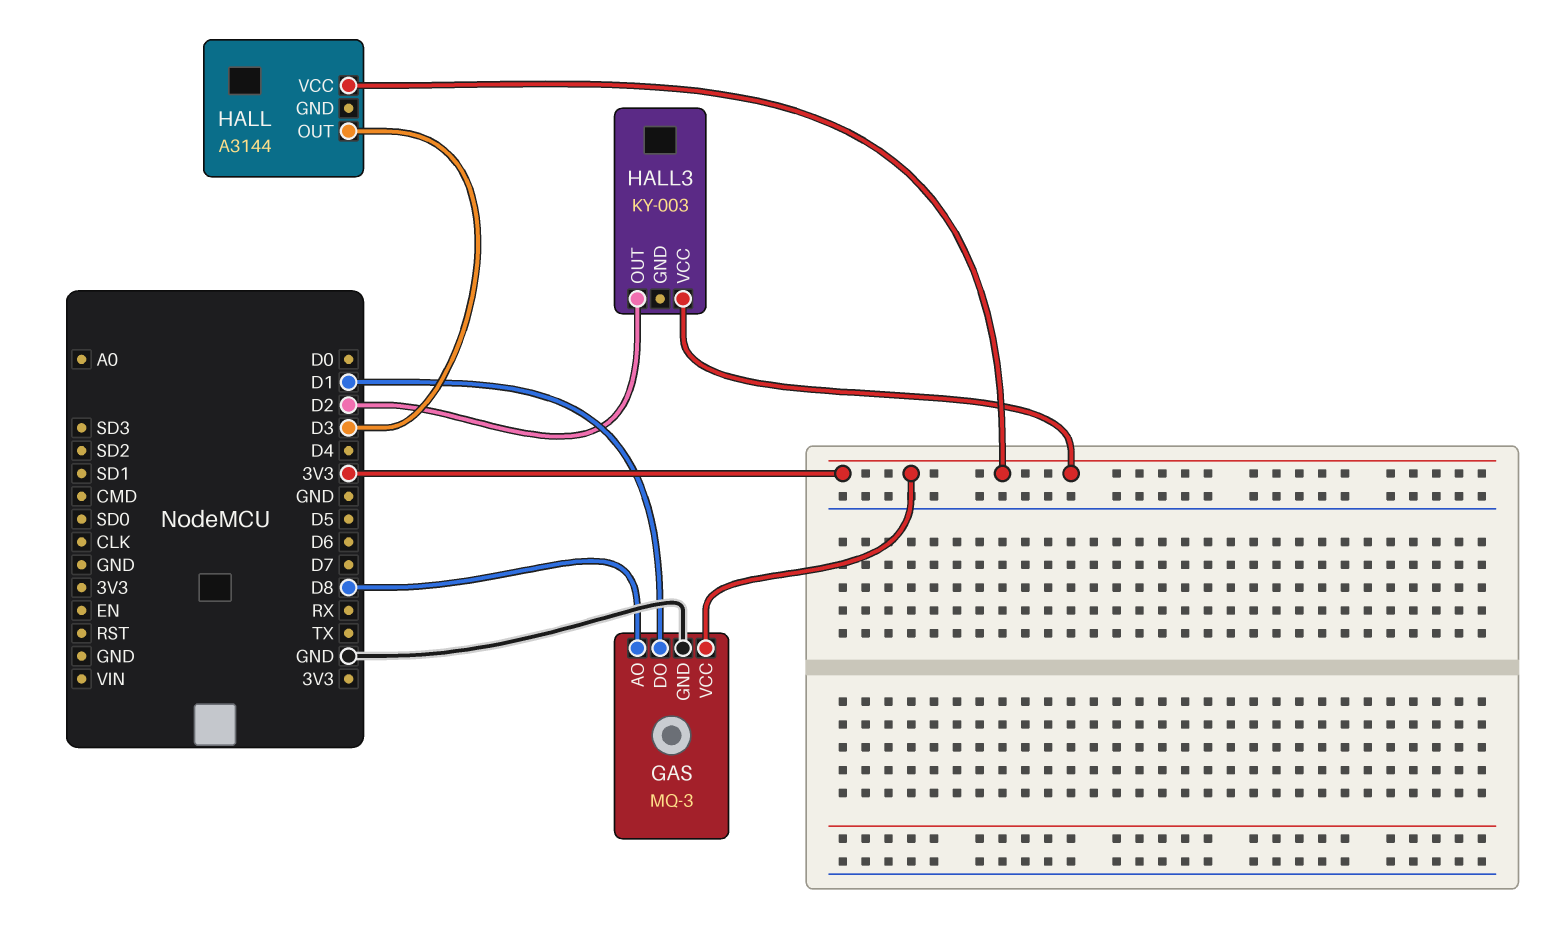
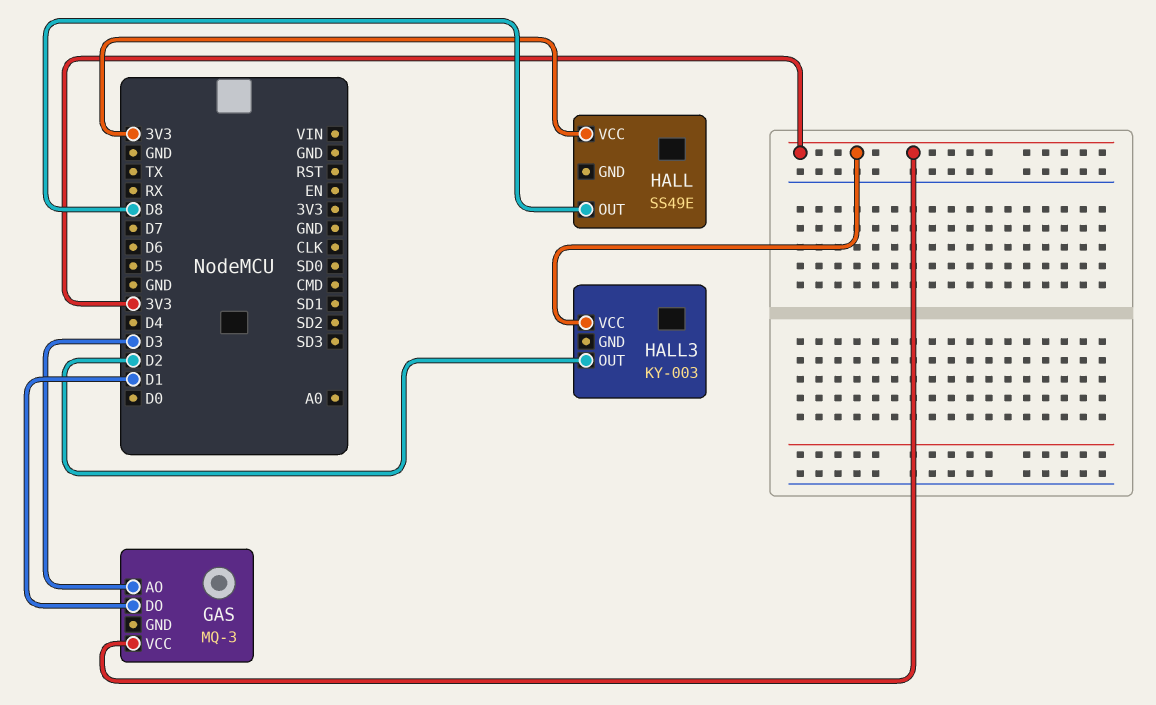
GAS pin AO: D8 -> D3
GAS pin GND: GND -> none
HALL: A3144 -> SS49E
HALL pin OUT: D3 -> D8

